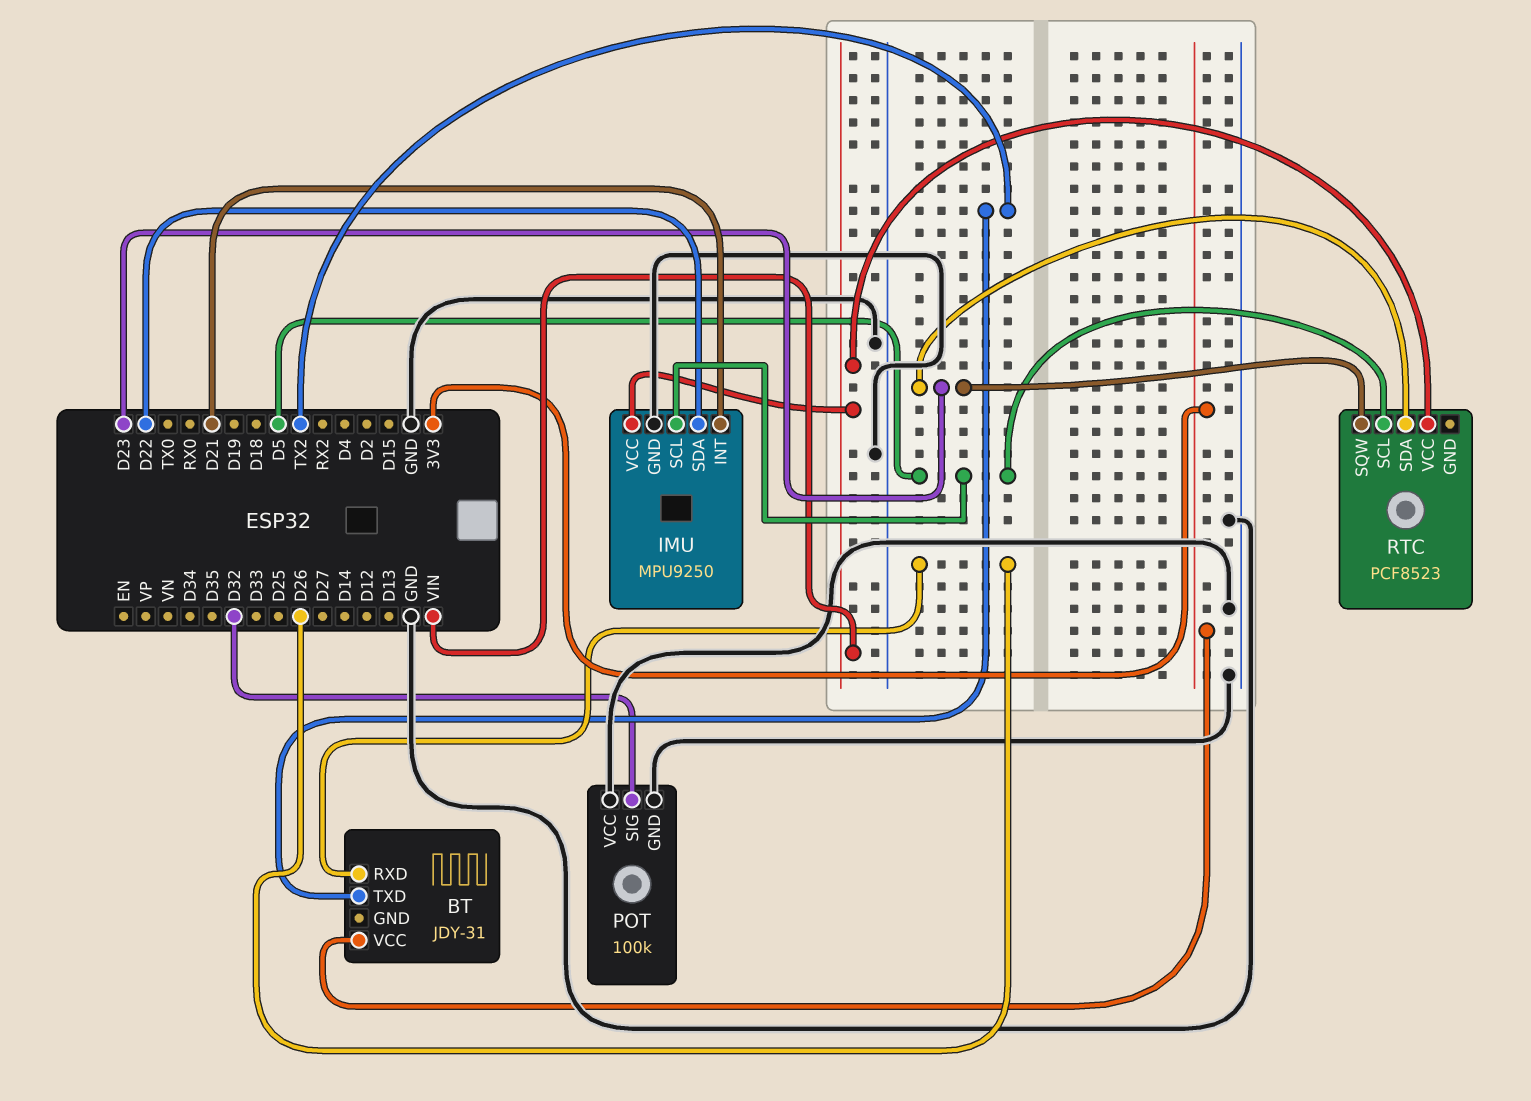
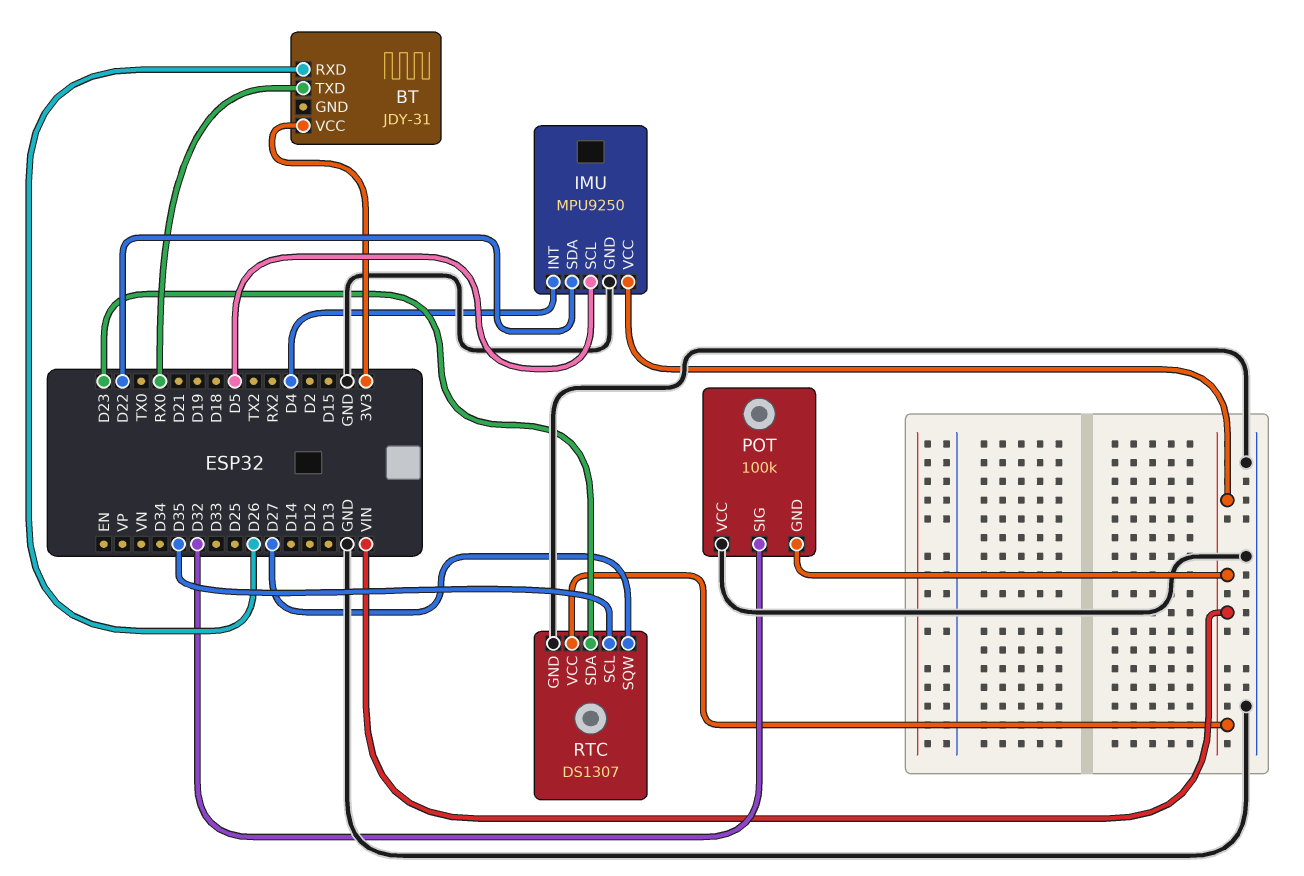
BT pin TXD: TX2 -> RX0
IMU pin INT: D21 -> D4
POT pin GND: GND -> VIN
RTC: PCF8523 -> DS1307
RTC pin GND: none -> GND
RTC pin SCL: D5 -> D35
RTC pin SQW: D23 -> D27

